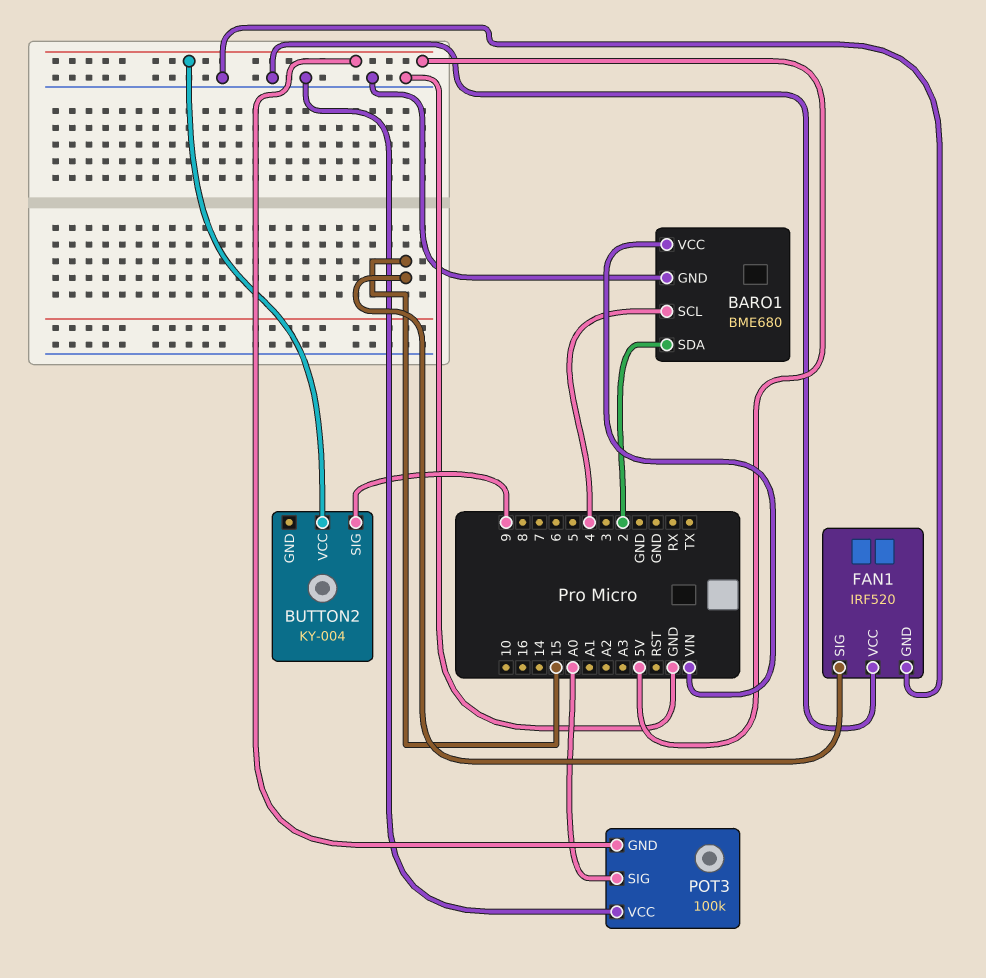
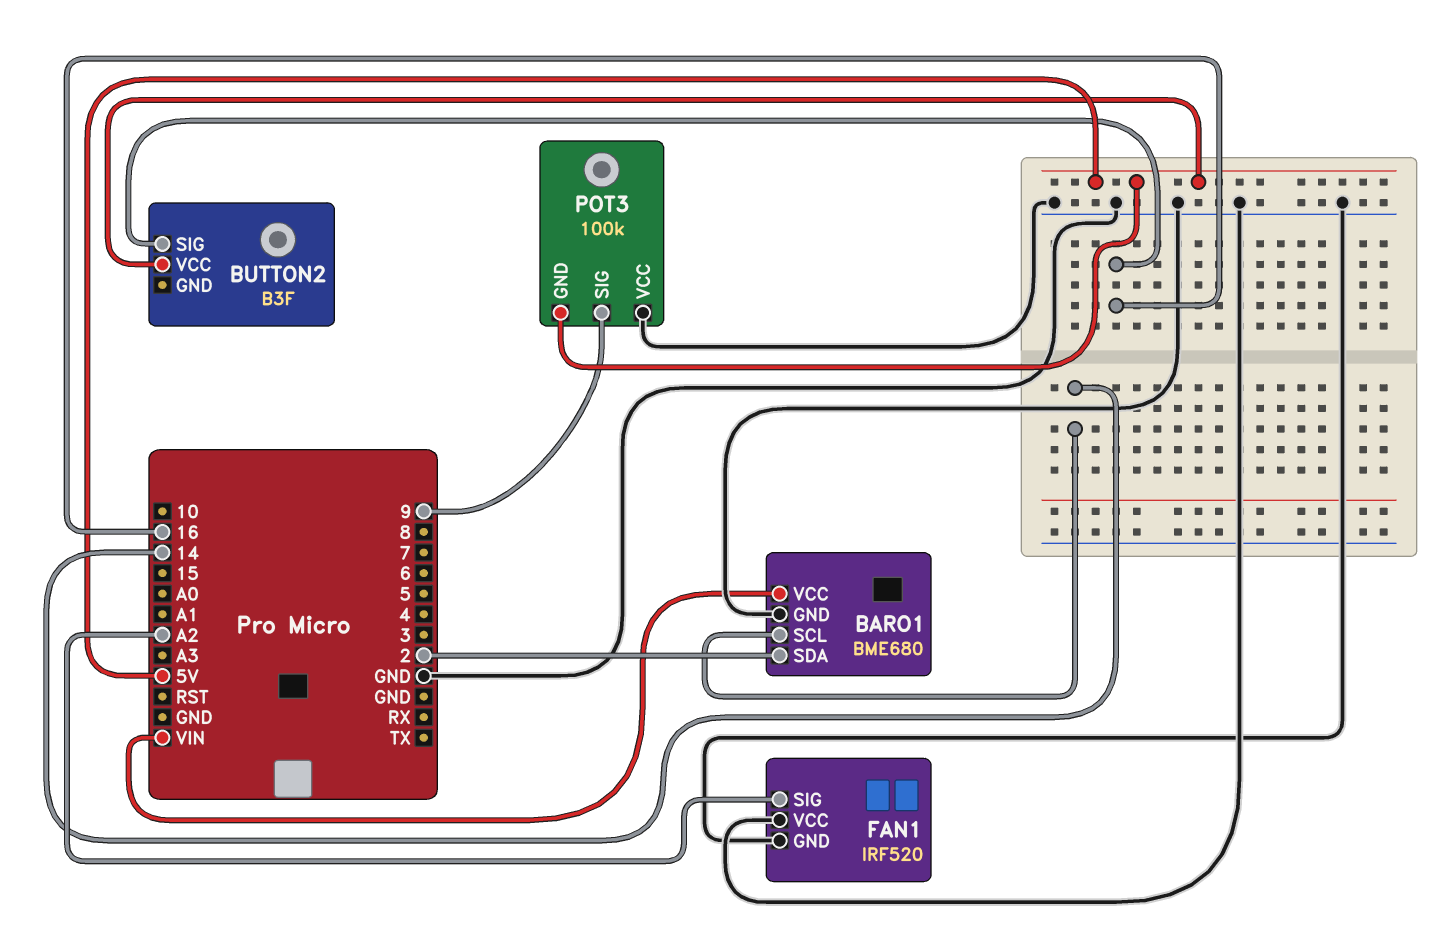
BARO1 pin SCL: 4 -> 14
BUTTON2: KY-004 -> B3F
BUTTON2 pin SIG: 9 -> 16
FAN1 pin SIG: 15 -> A2
POT3 pin SIG: A0 -> 9

